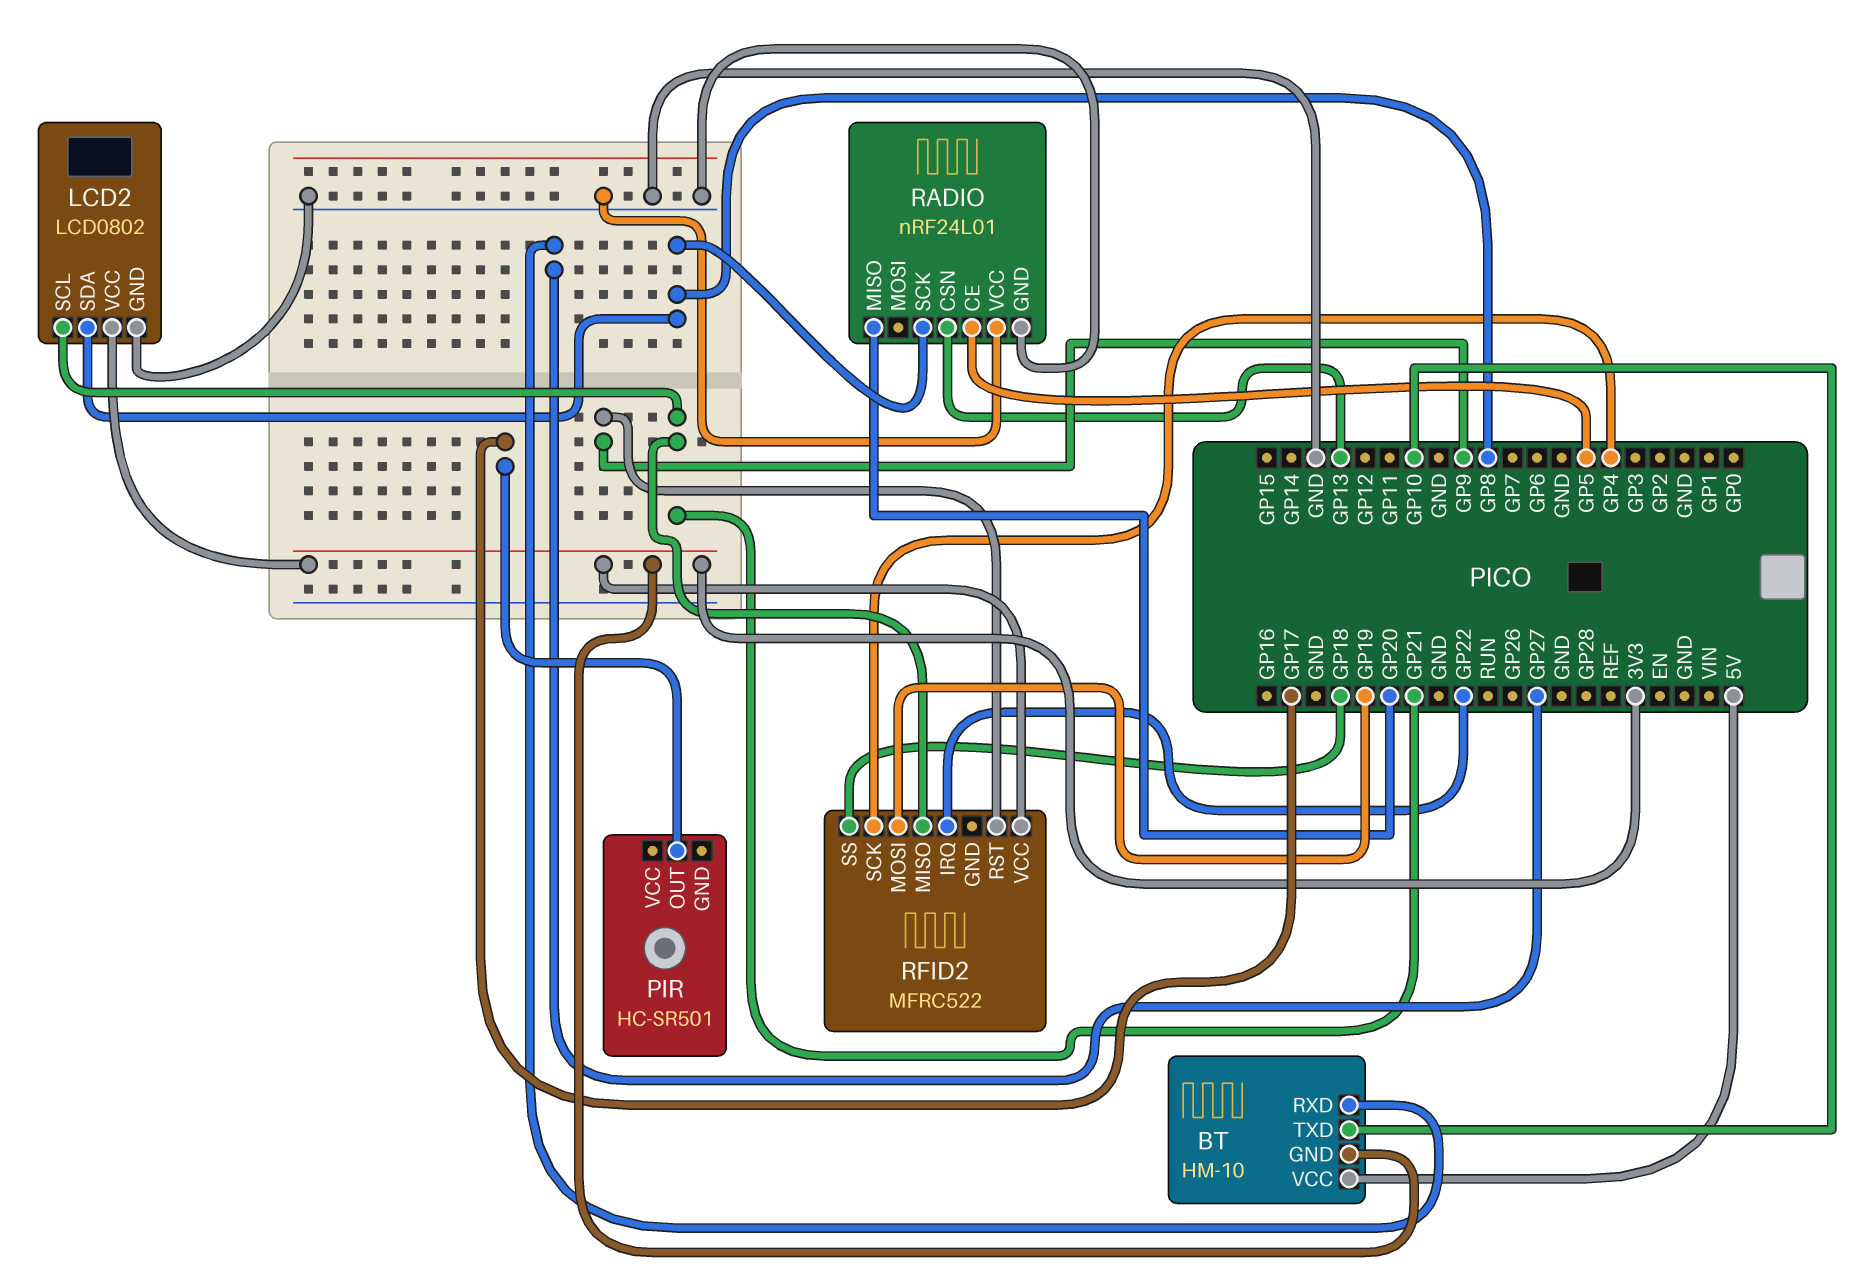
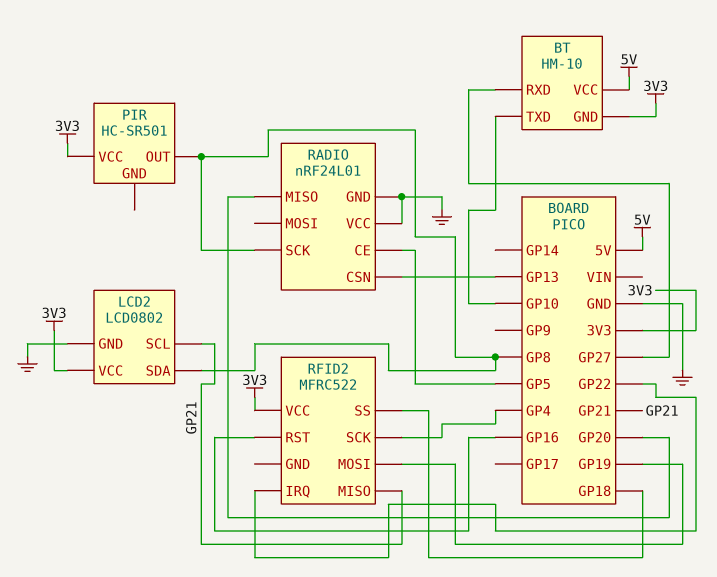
PIR pin OUT: GP17 -> GP8
PIR pin VCC: none -> 3V3
RFID2 pin RST: GP9 -> GP16

